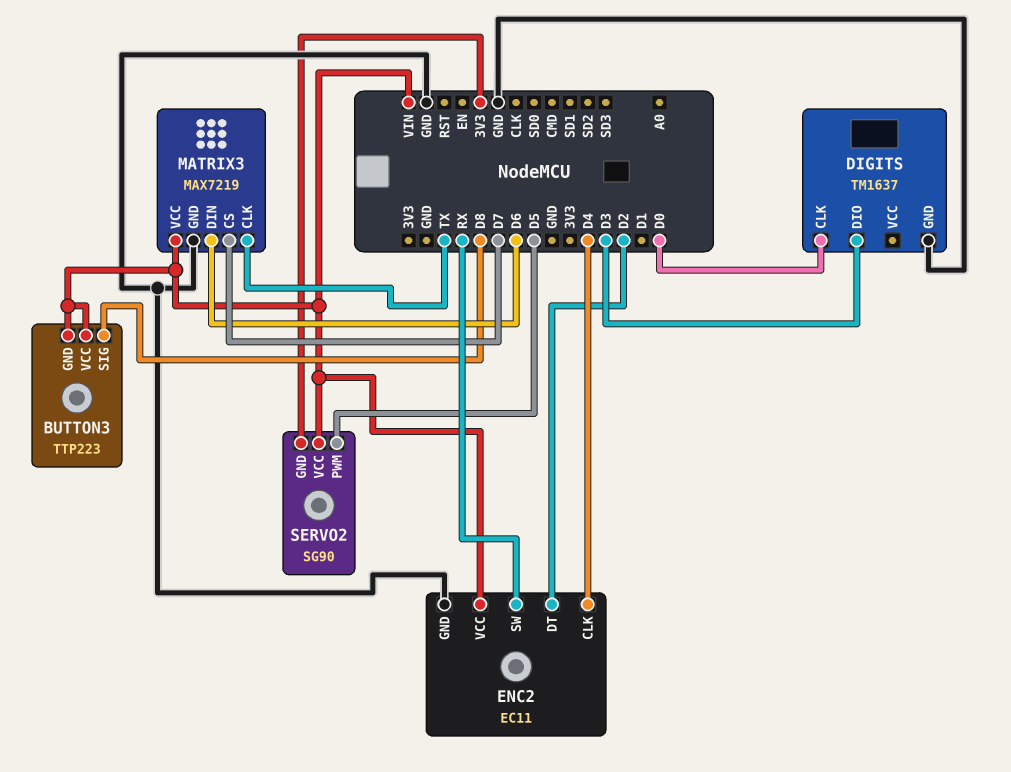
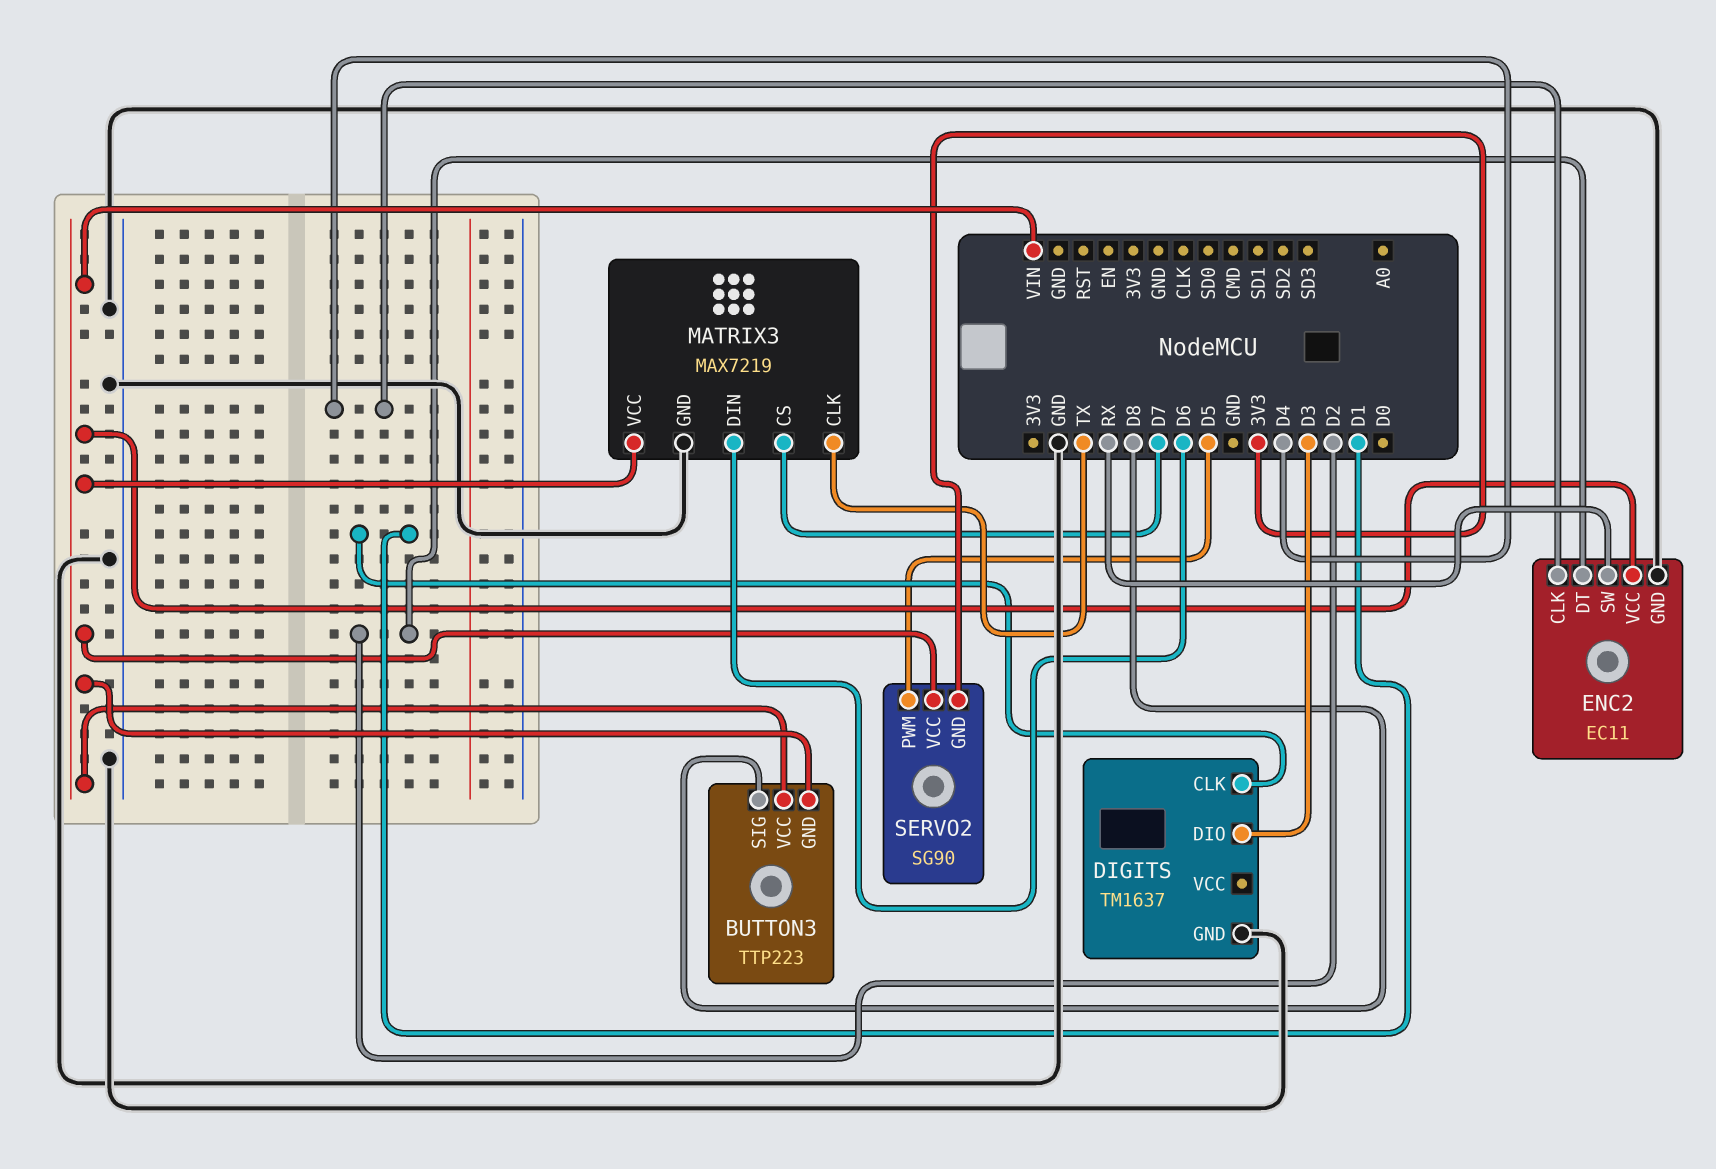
DIGITS pin CLK: D0 -> D1

